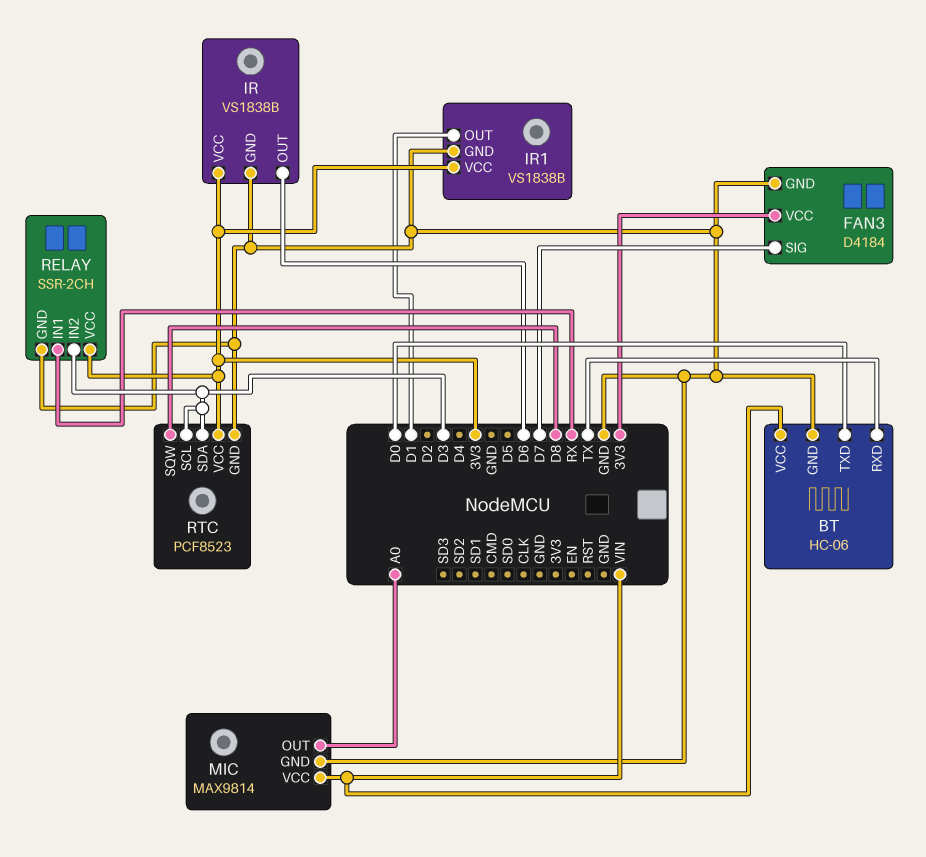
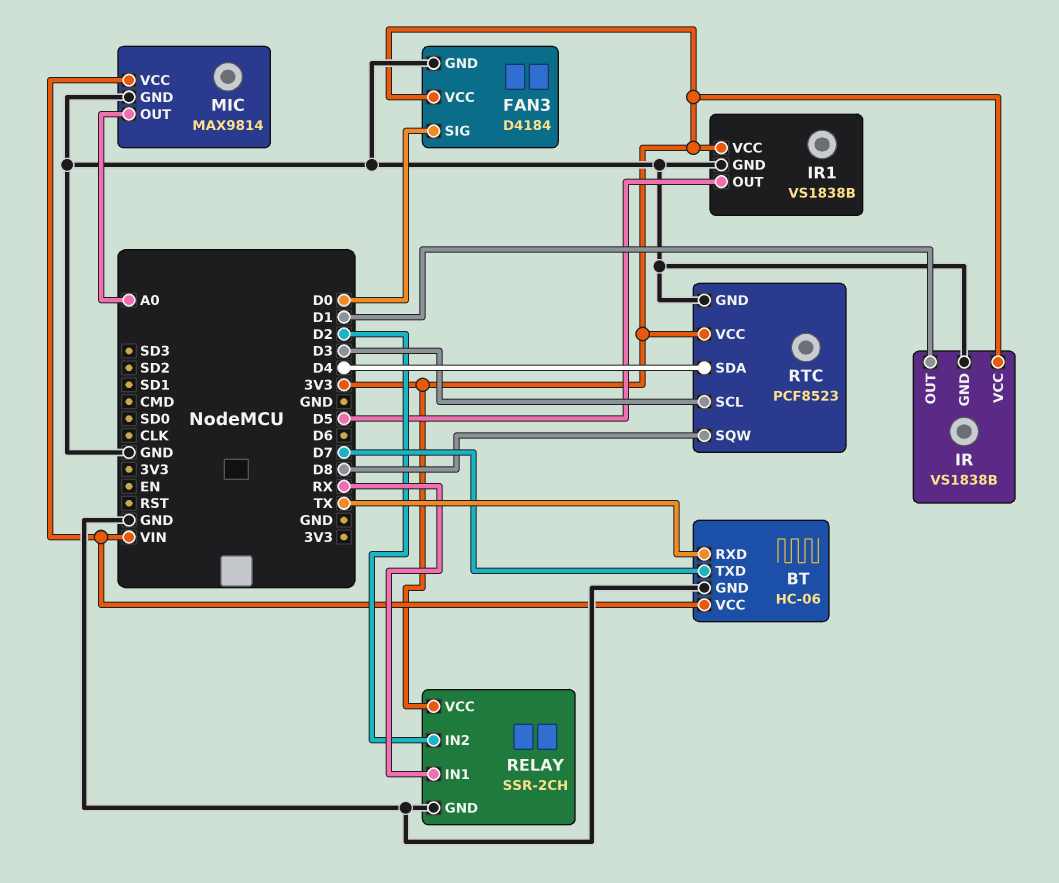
BT pin TXD: D0 -> D7
FAN3 pin SIG: D7 -> D0
IR pin OUT: D6 -> D1
IR1 pin OUT: D1 -> D5
RELAY pin IN2: D3 -> D2
RTC pin SDA: D3 -> D4

